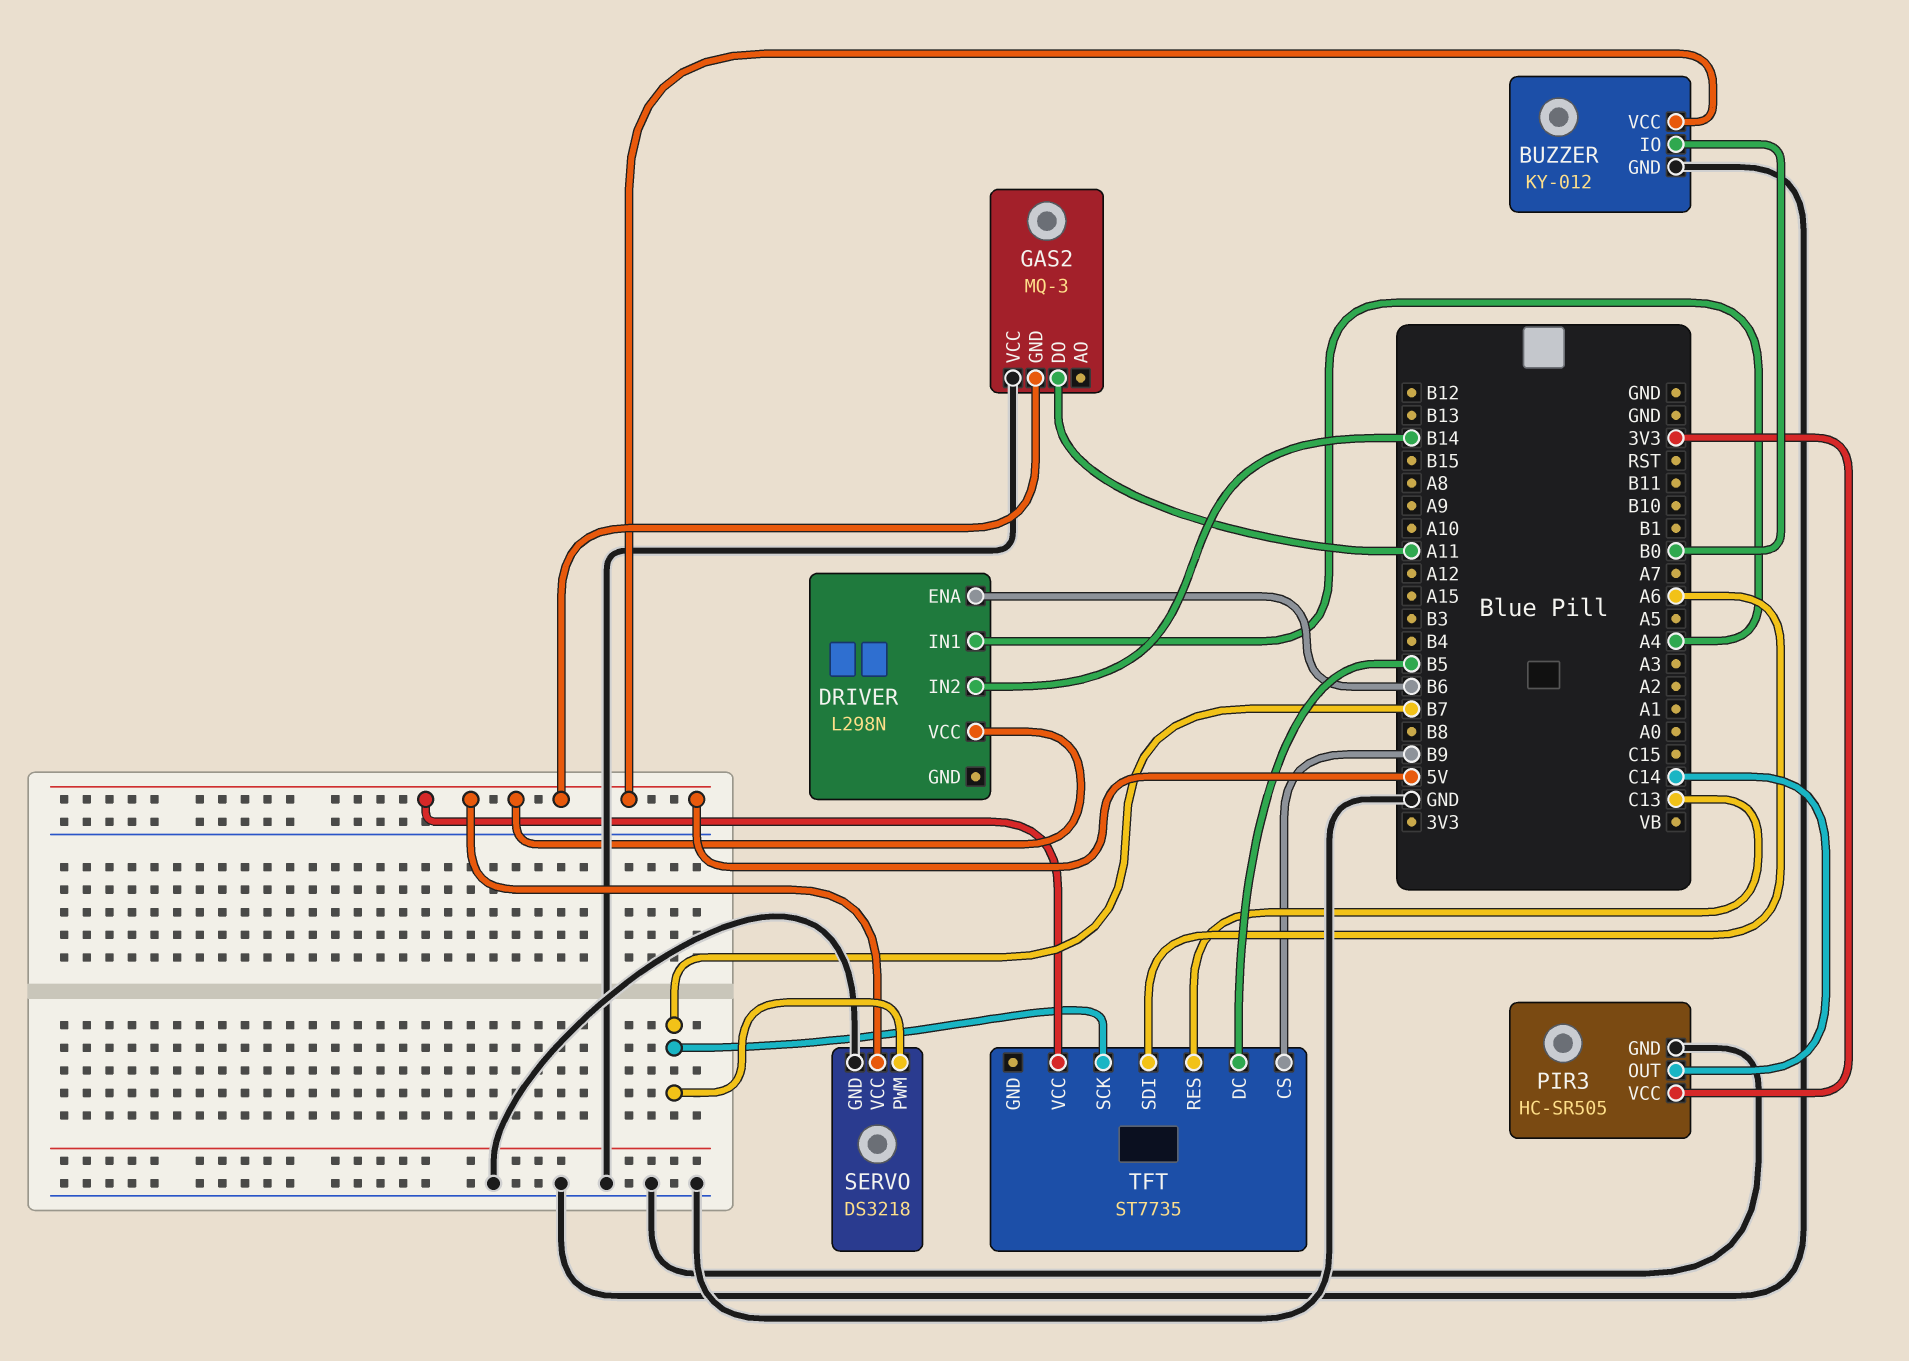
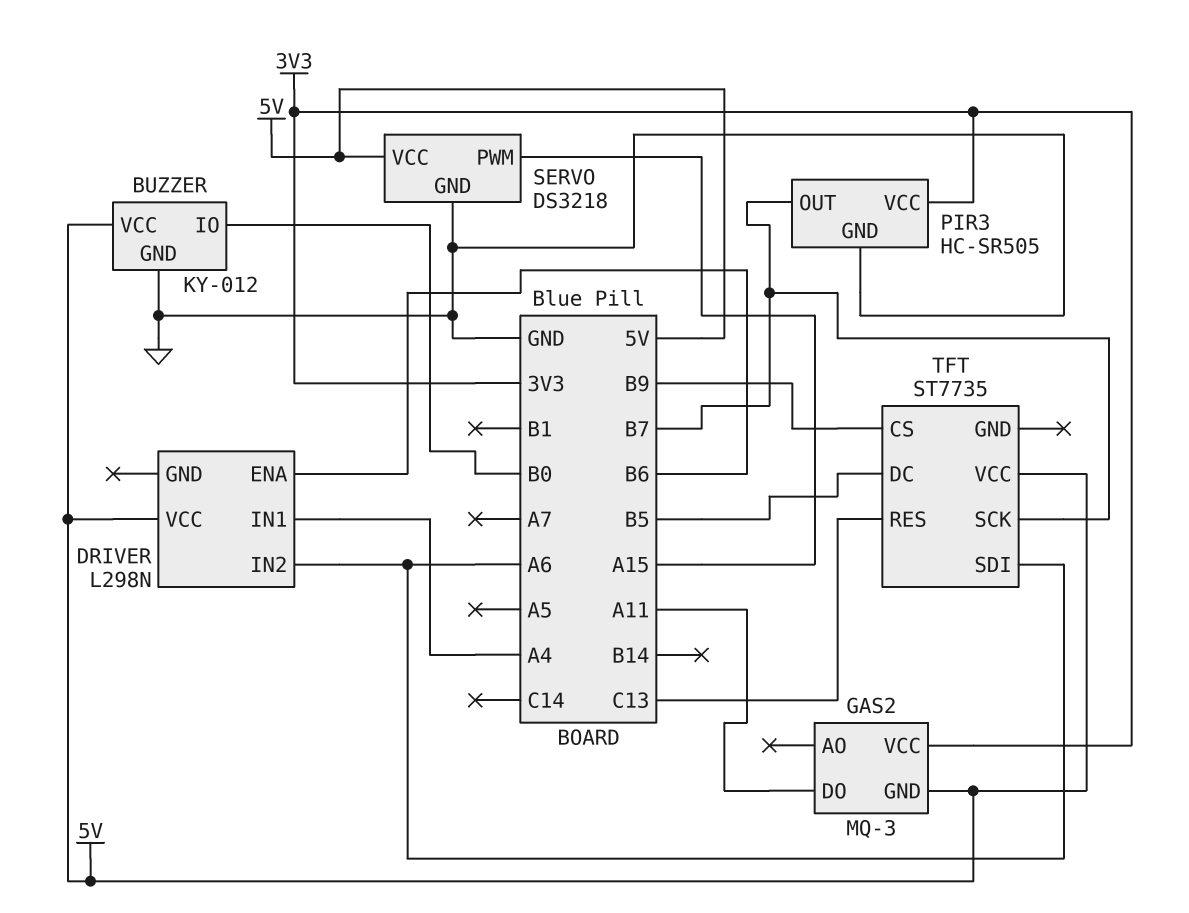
DRIVER pin IN2: B14 -> A6
GAS2 pin VCC: GND -> 3V3
PIR3 pin OUT: C14 -> B7
SERVO pin PWM: B7 -> A15

